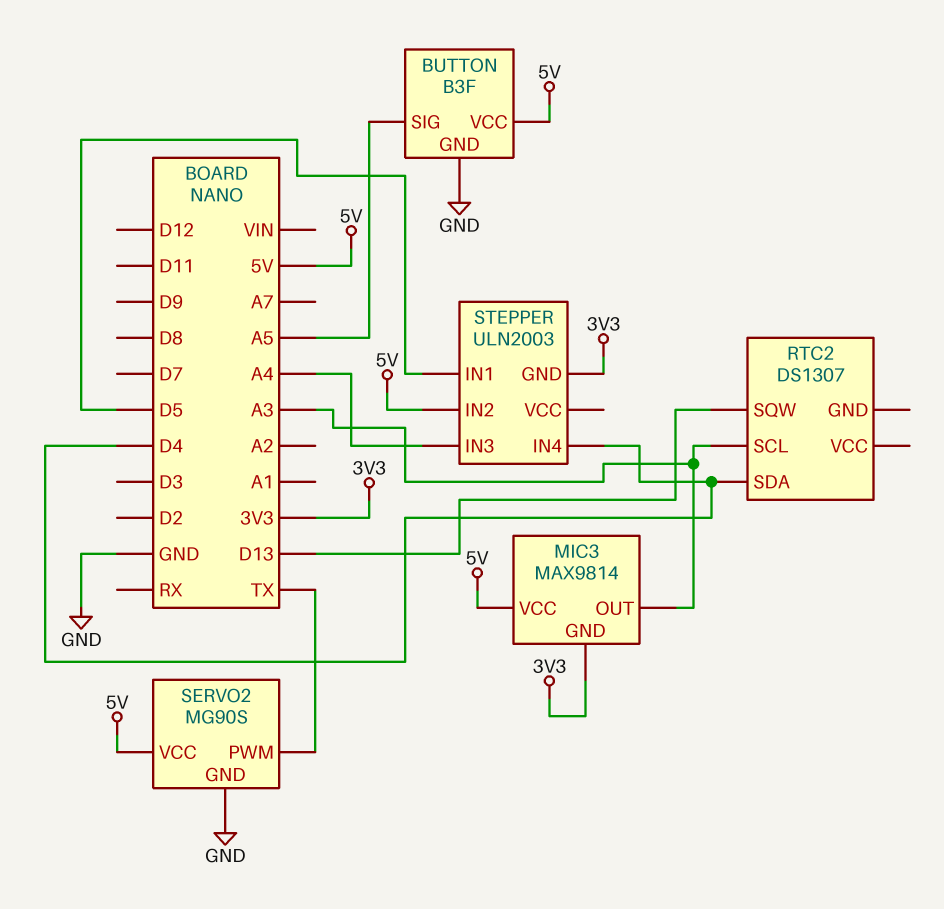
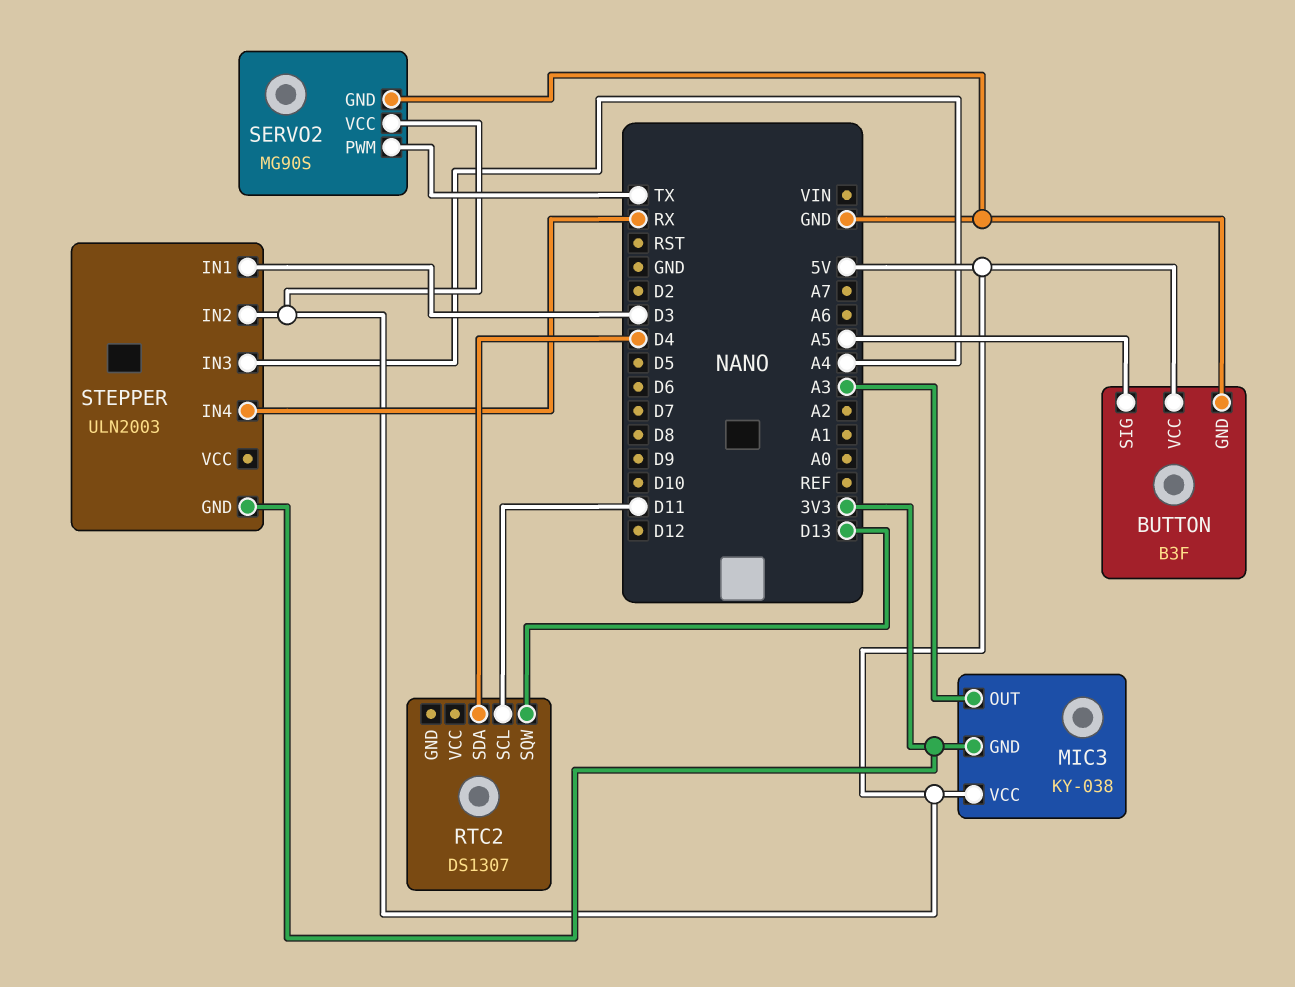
MIC3: MAX9814 -> KY-038
RTC2 pin SCL: A3 -> D11
STEPPER pin IN1: D5 -> D3
STEPPER pin IN4: D4 -> RX

